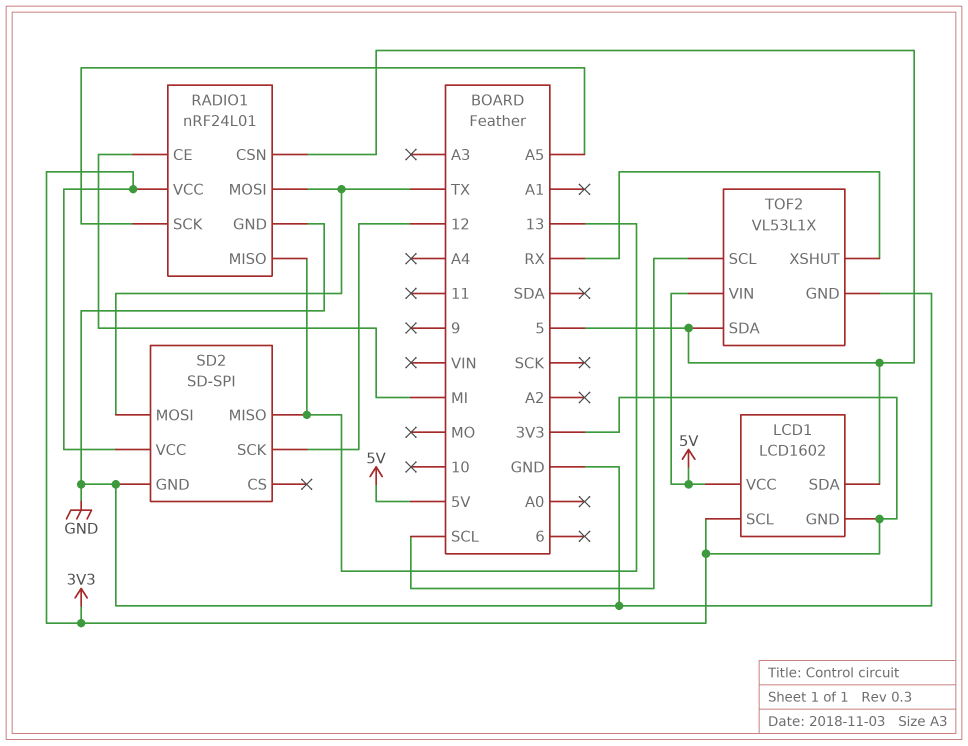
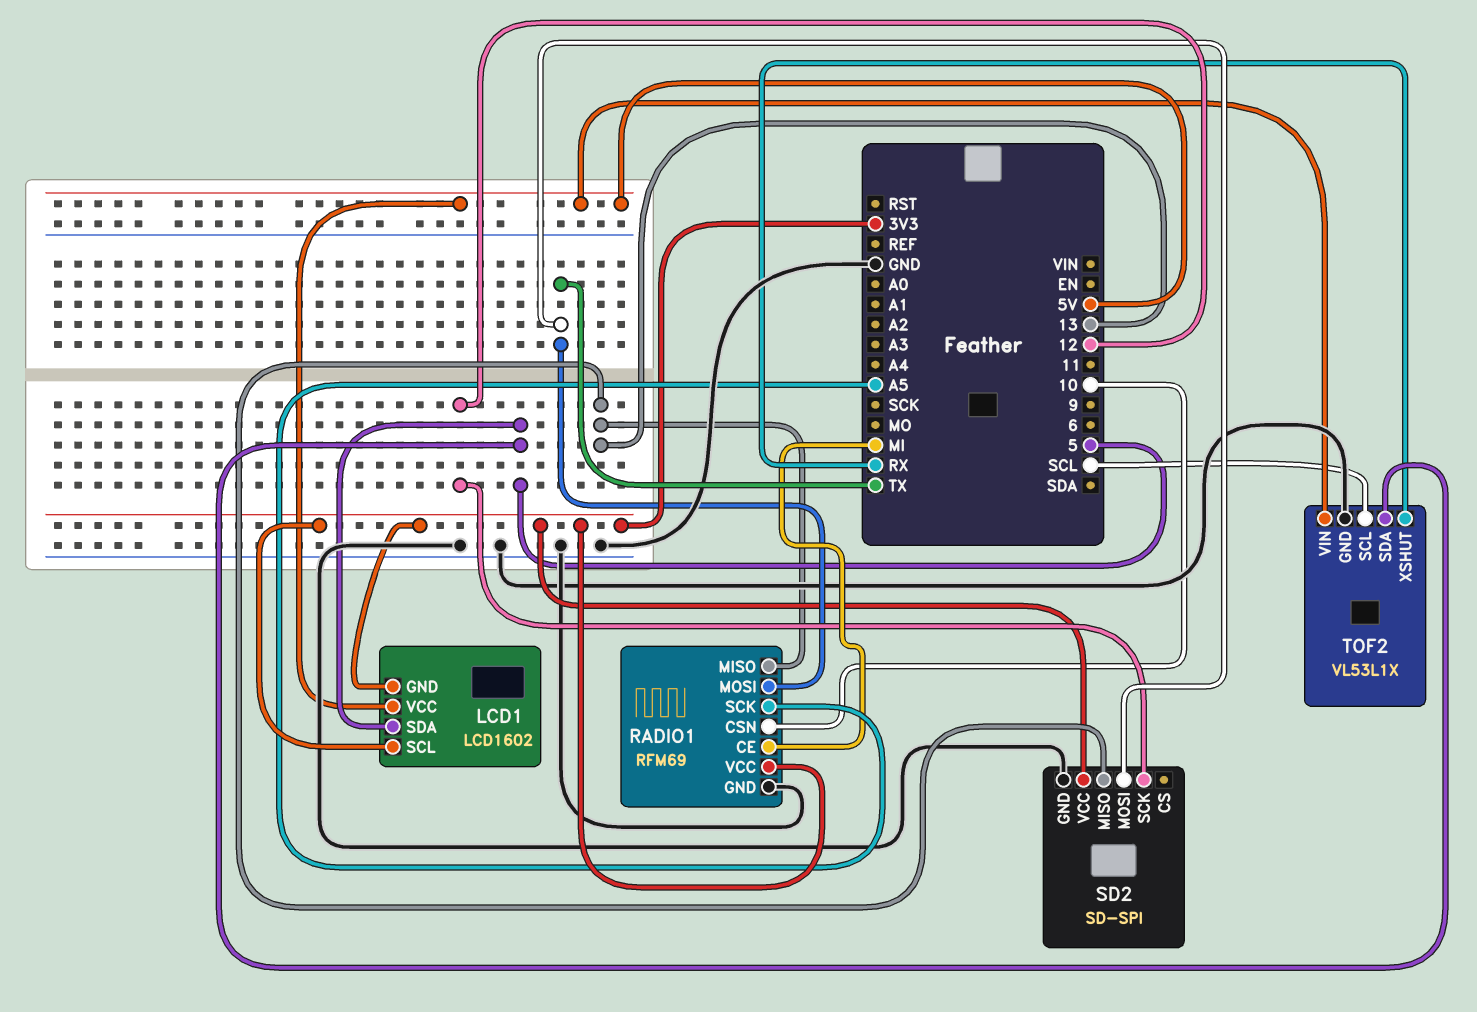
RADIO1: nRF24L01 -> RFM69
RADIO1 pin CSN: 5 -> 10

